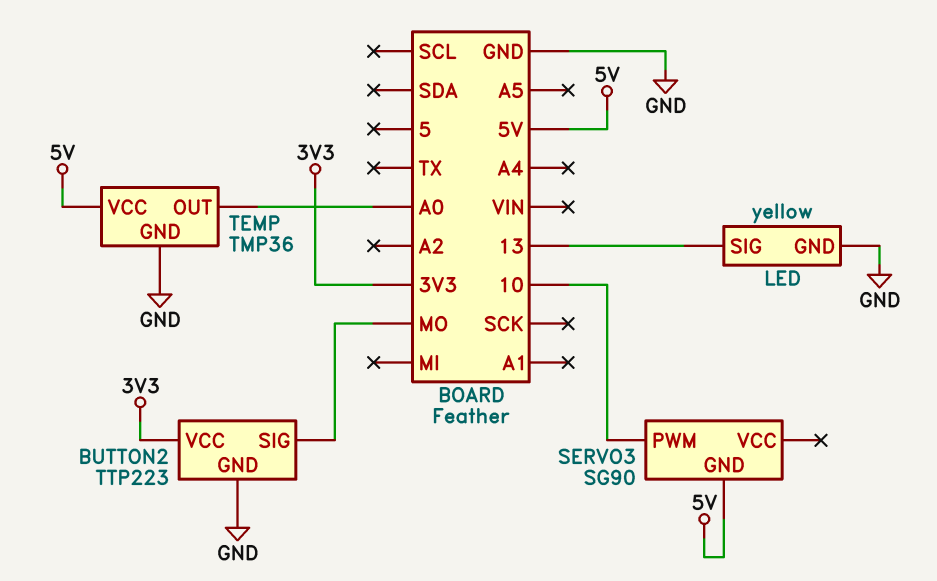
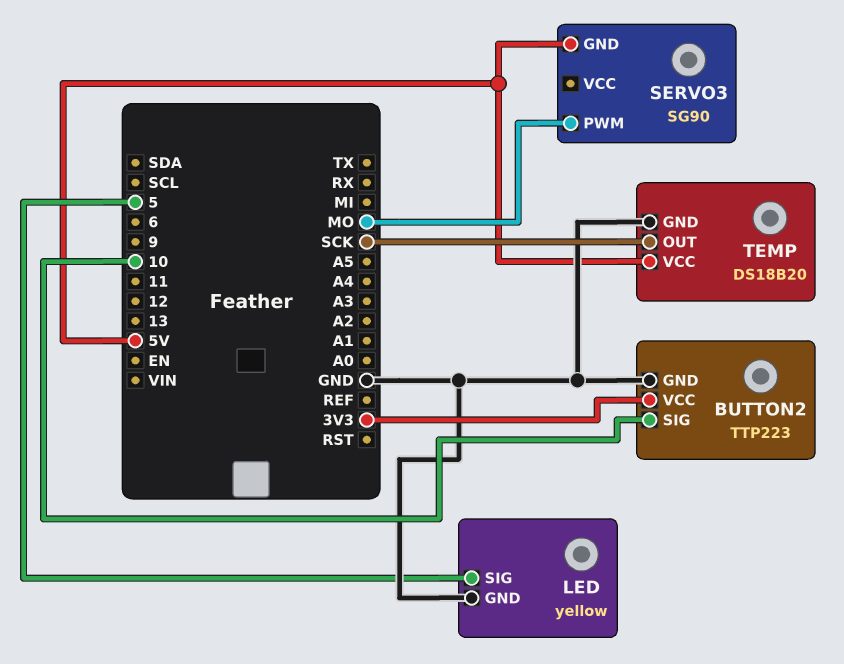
BUTTON2 pin SIG: MO -> 10
LED pin SIG: 13 -> 5
SERVO3 pin PWM: 10 -> MO
TEMP: TMP36 -> DS18B20
TEMP pin OUT: A0 -> SCK

